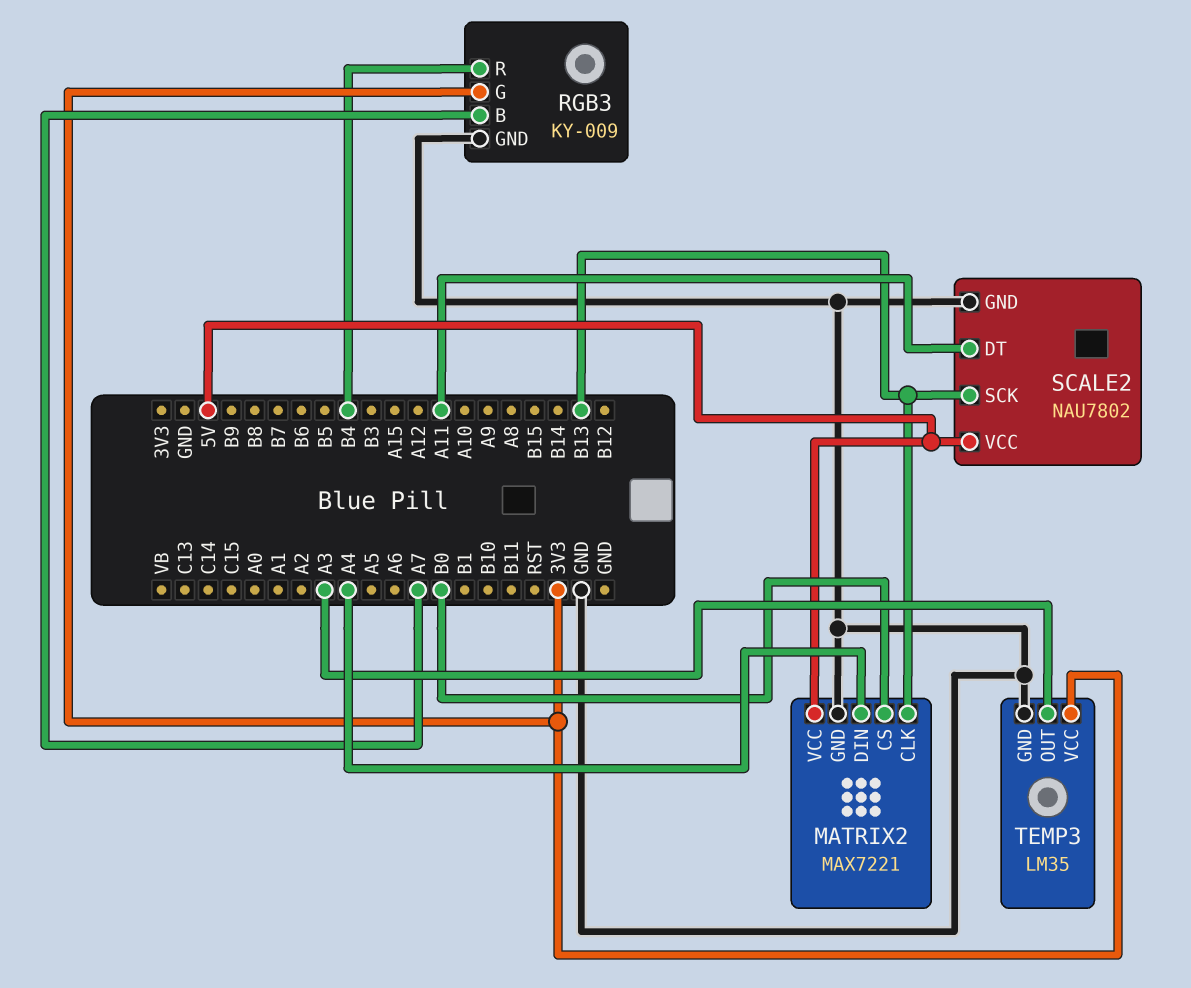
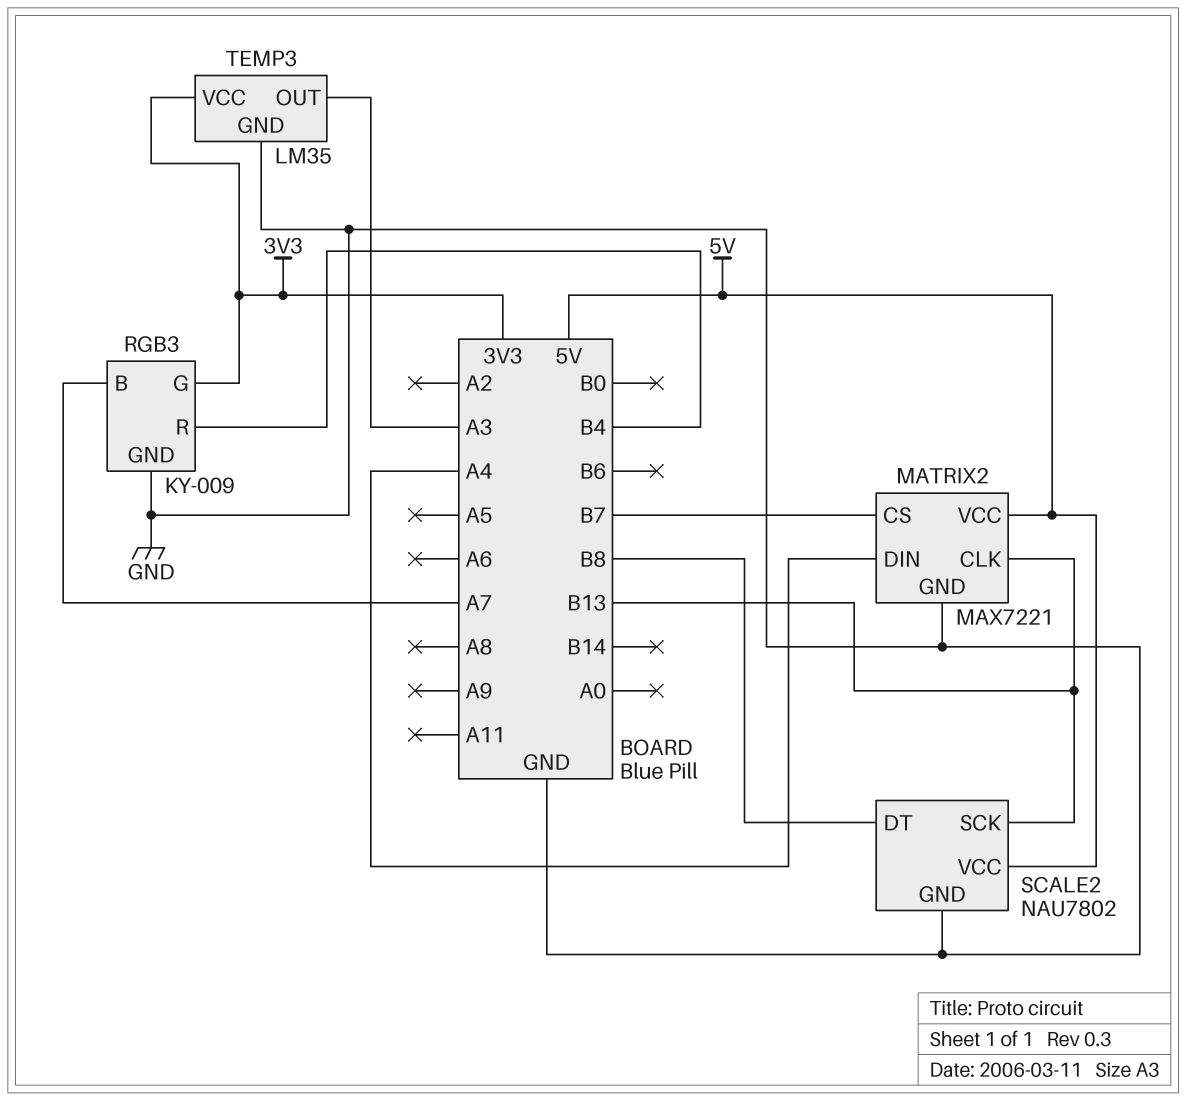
MATRIX2 pin CS: B0 -> B7
SCALE2 pin DT: A11 -> B8

